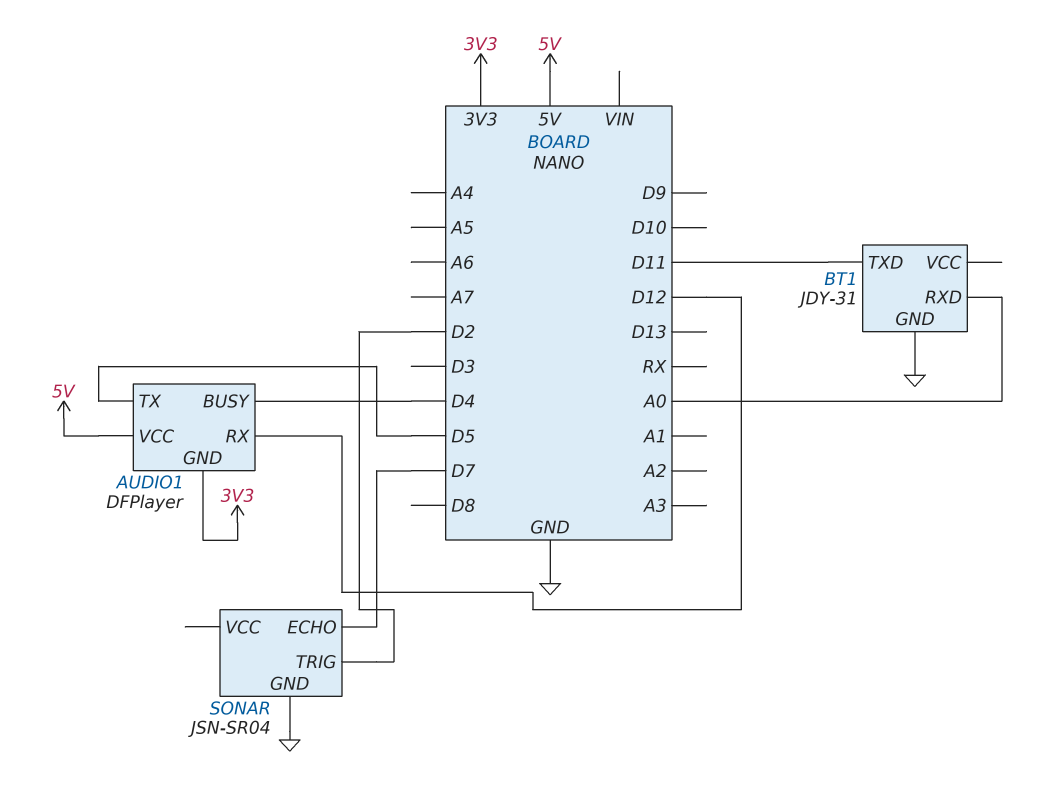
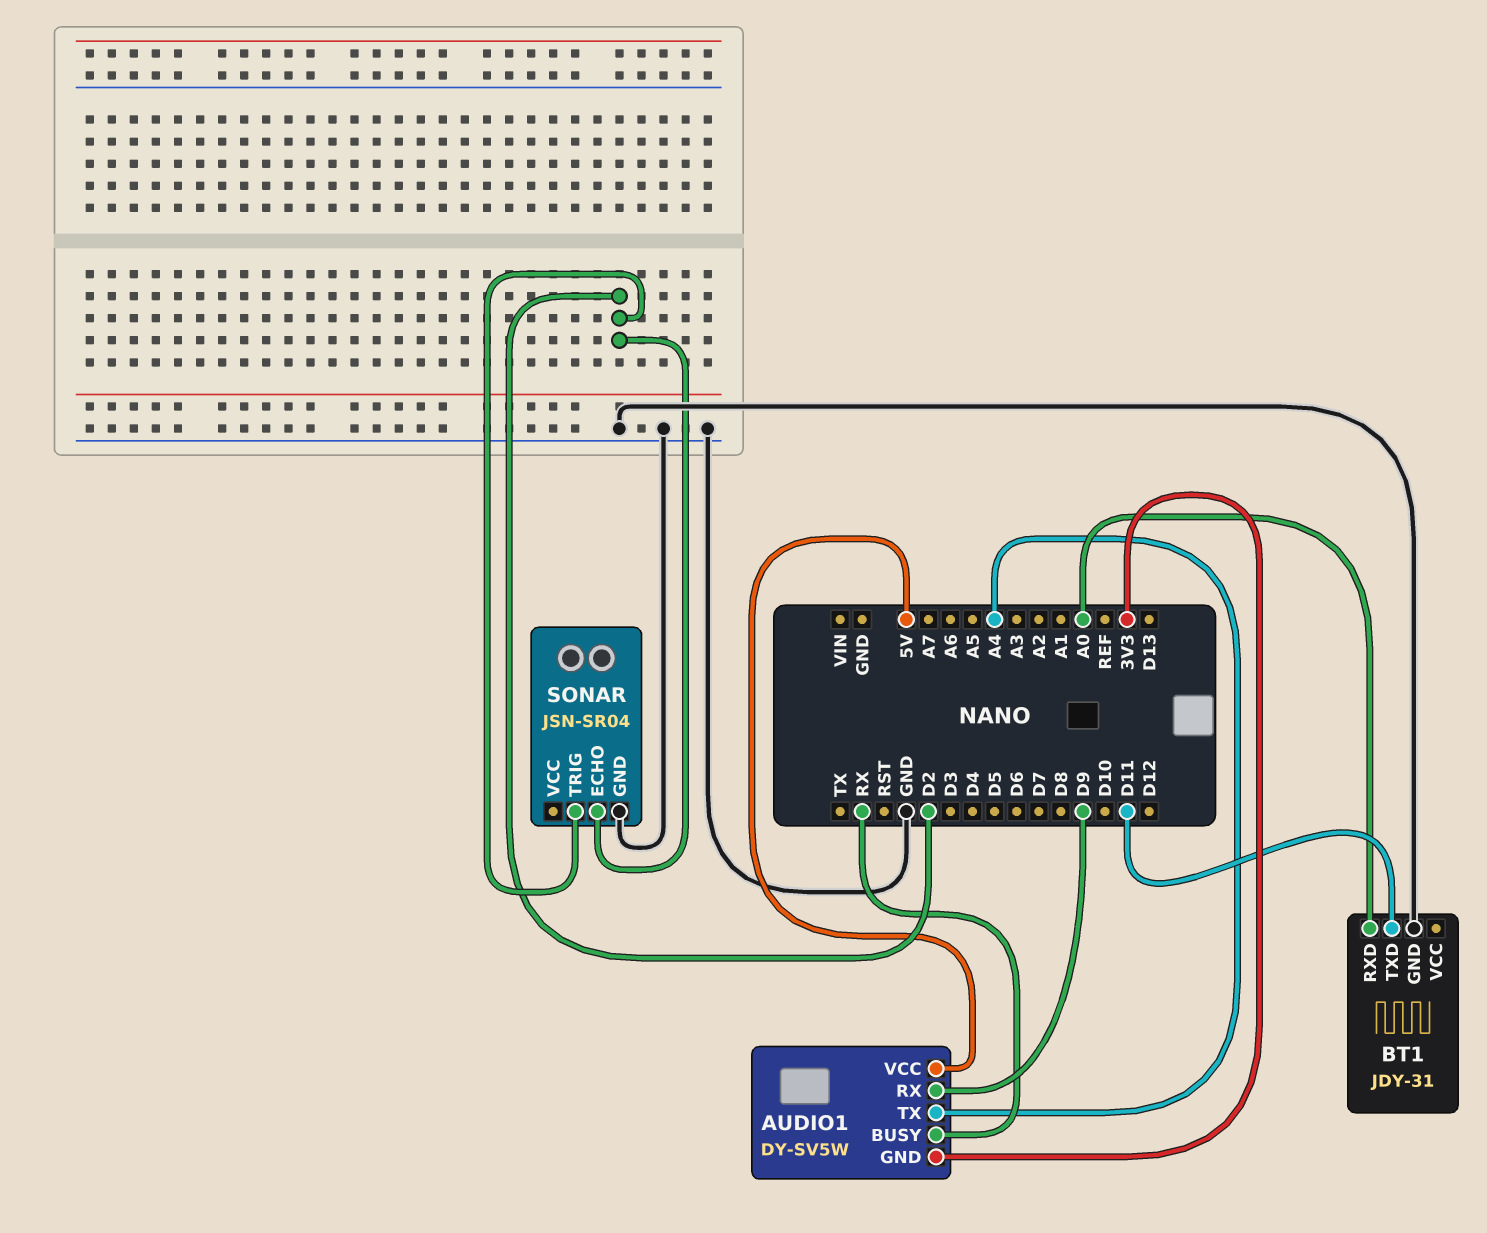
AUDIO1: DFPlayer -> DY-SV5W
AUDIO1 pin BUSY: D4 -> RX
AUDIO1 pin RX: D12 -> D9
AUDIO1 pin TX: D5 -> A4
SONAR pin ECHO: D7 -> D2

